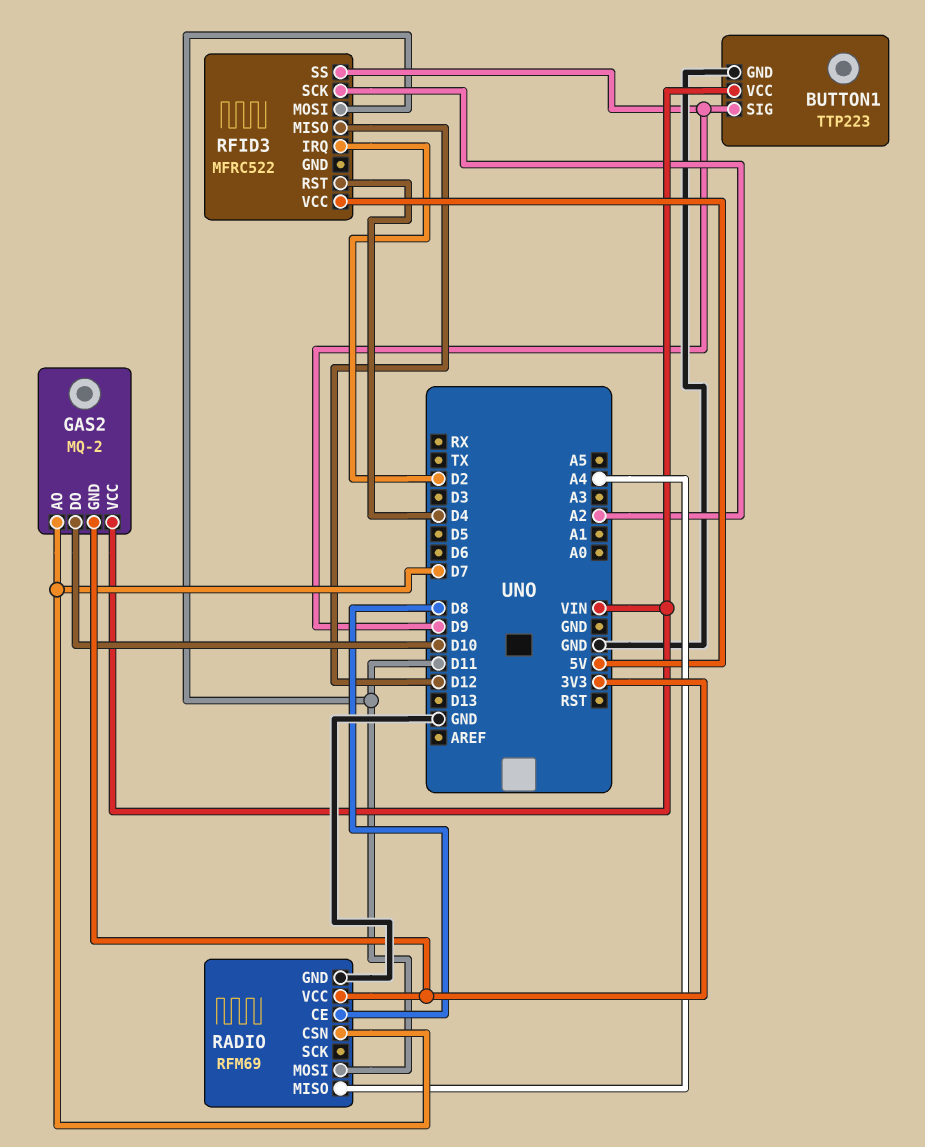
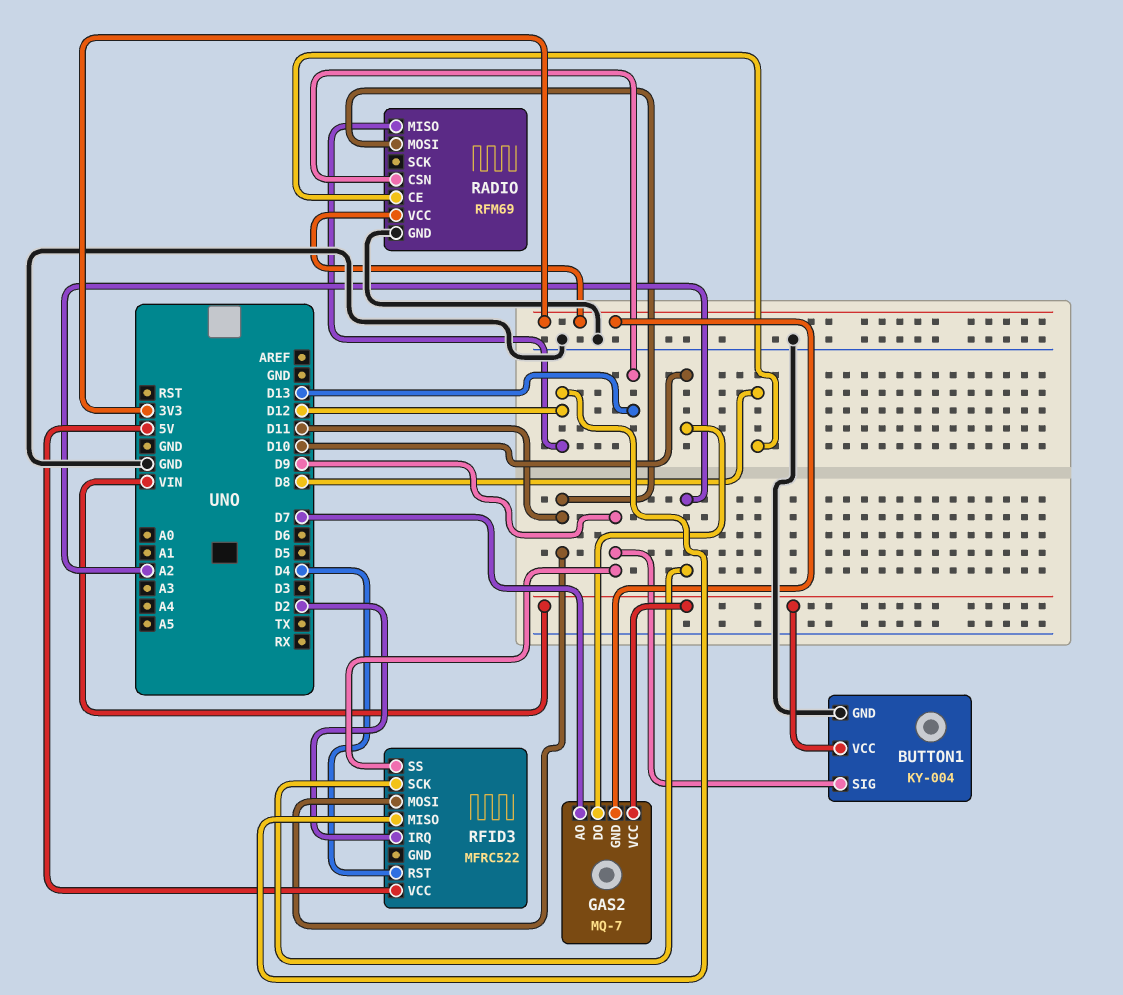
BUTTON1: TTP223 -> KY-004
GAS2: MQ-2 -> MQ-7
RADIO pin CSN: D7 -> D13
RADIO pin MISO: A4 -> D12

